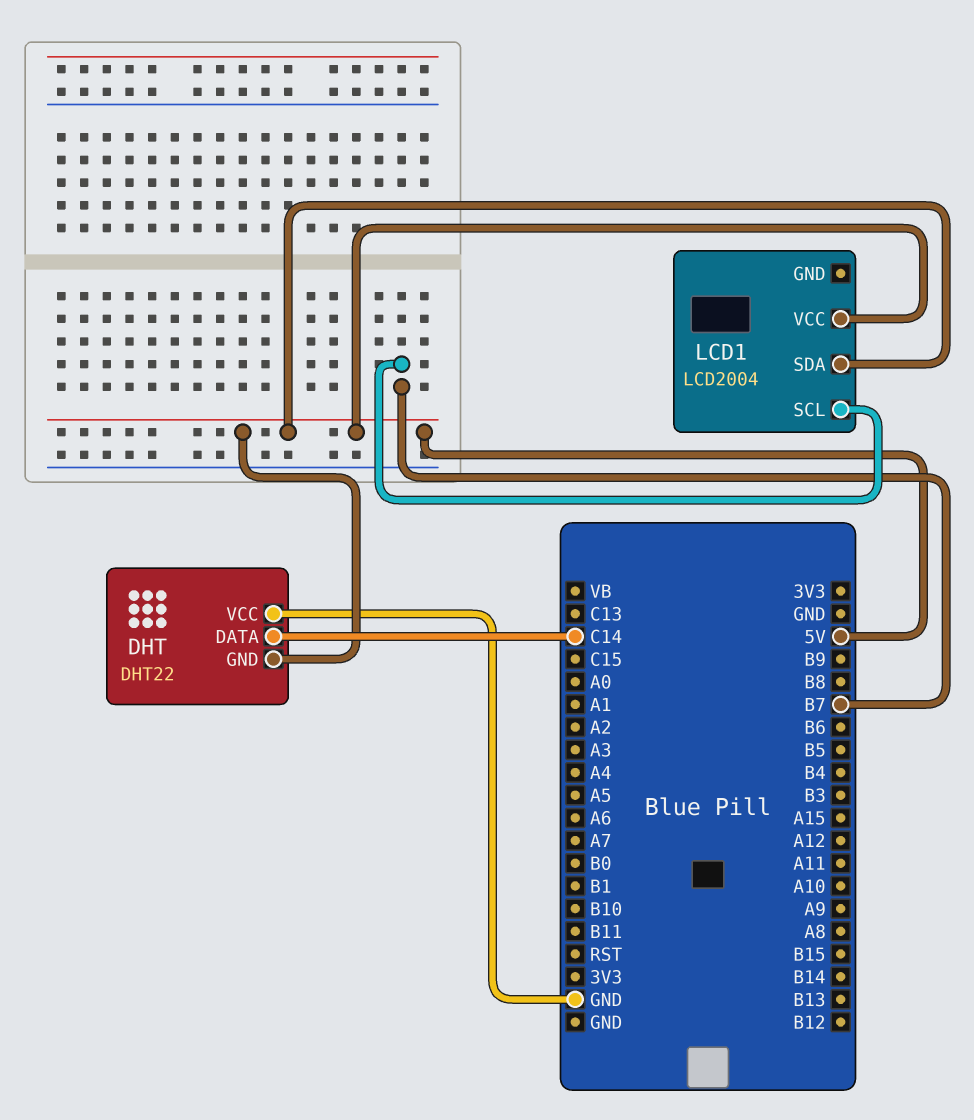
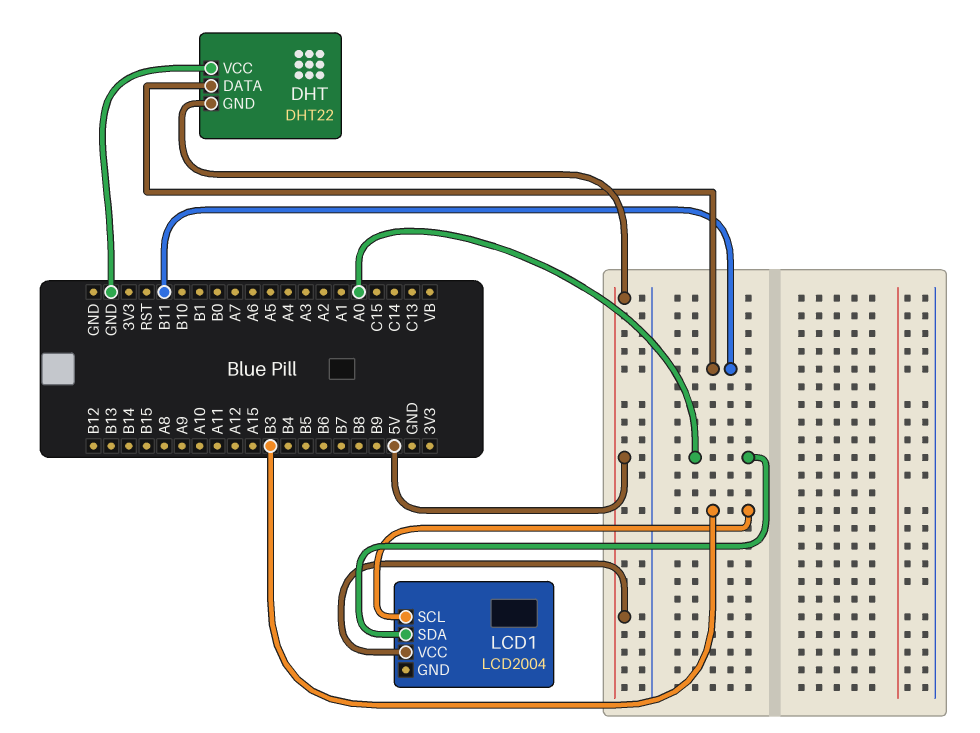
DHT pin DATA: C14 -> B11
LCD1 pin SCL: B7 -> B3
LCD1 pin SDA: 5V -> A0

